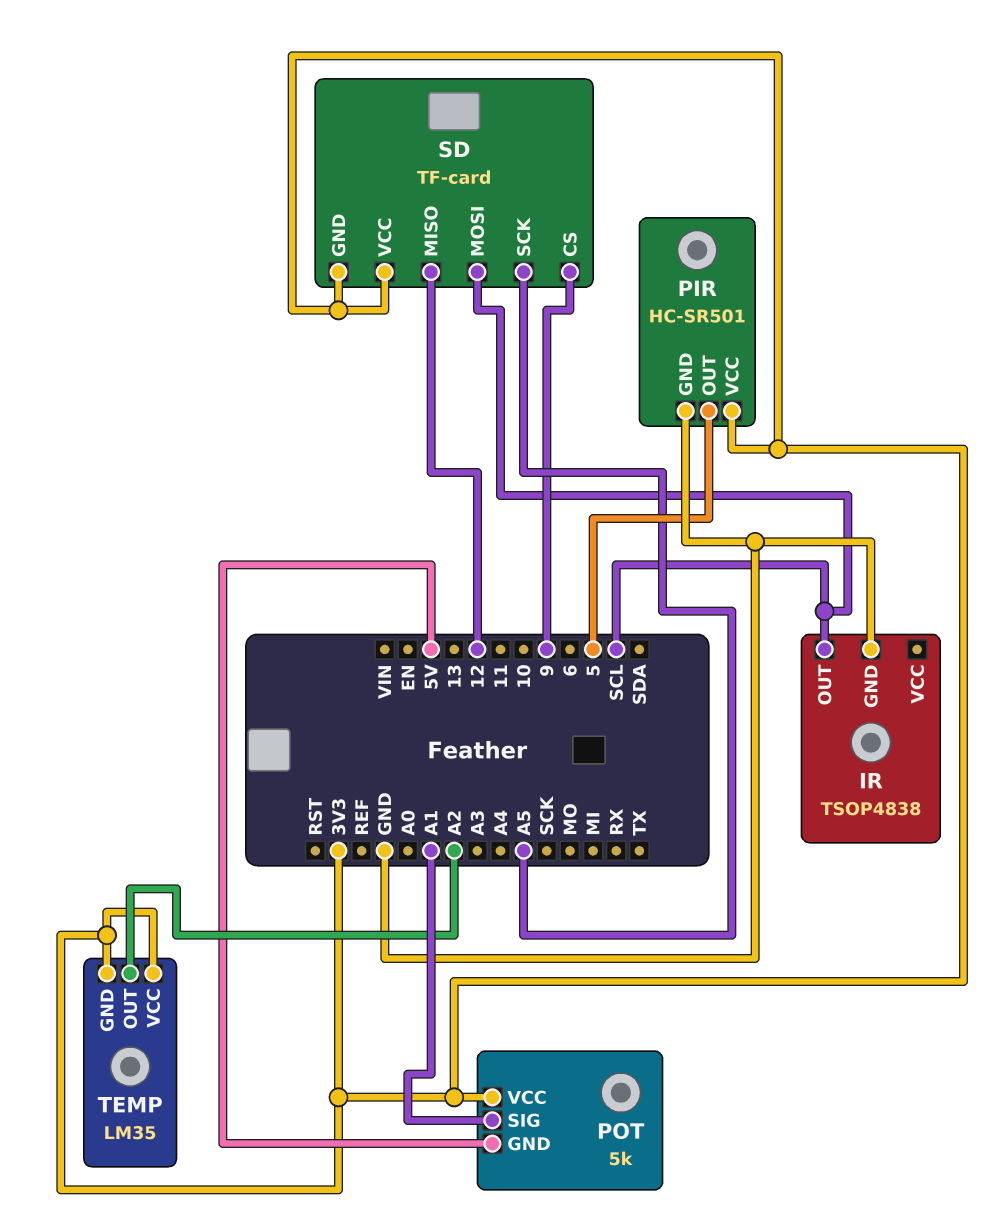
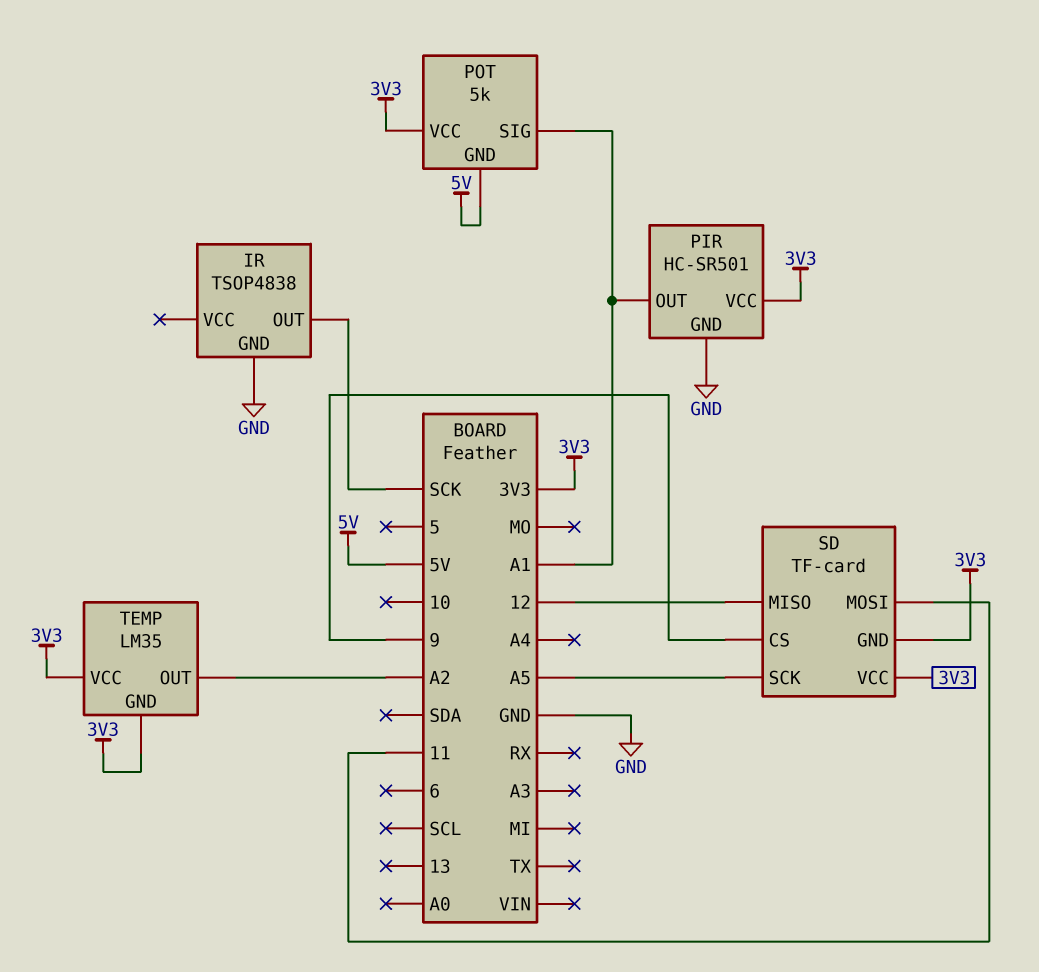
IR pin OUT: SCL -> SCK
PIR pin OUT: 5 -> A1
SD pin MOSI: SCL -> 11

